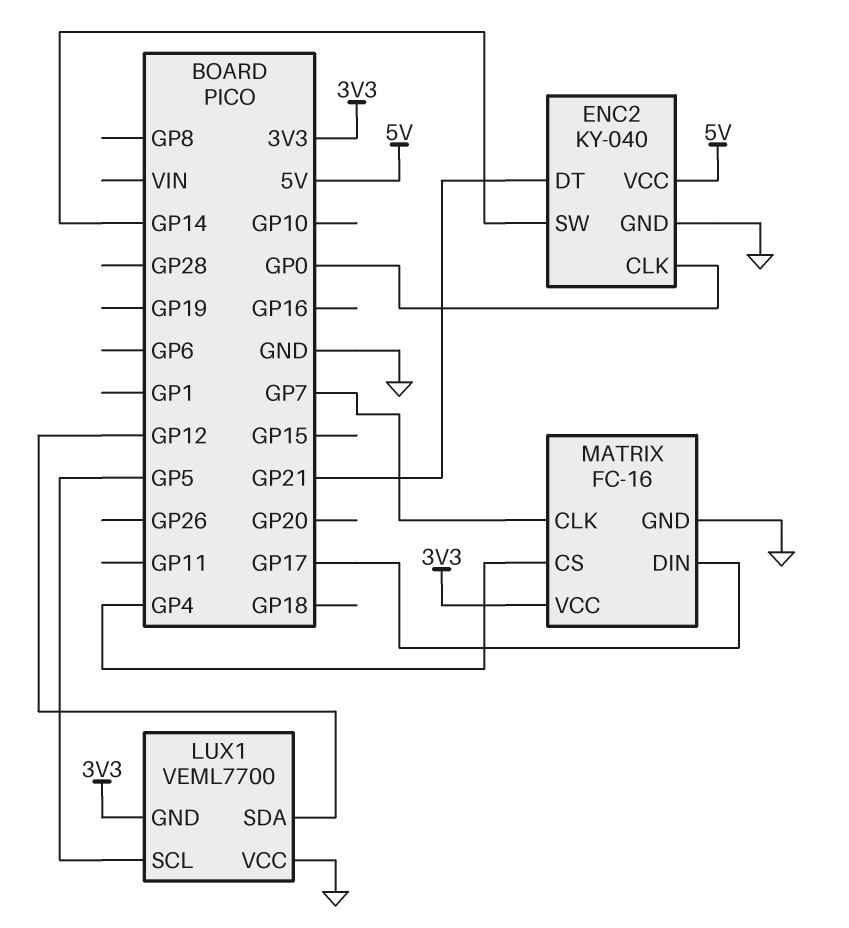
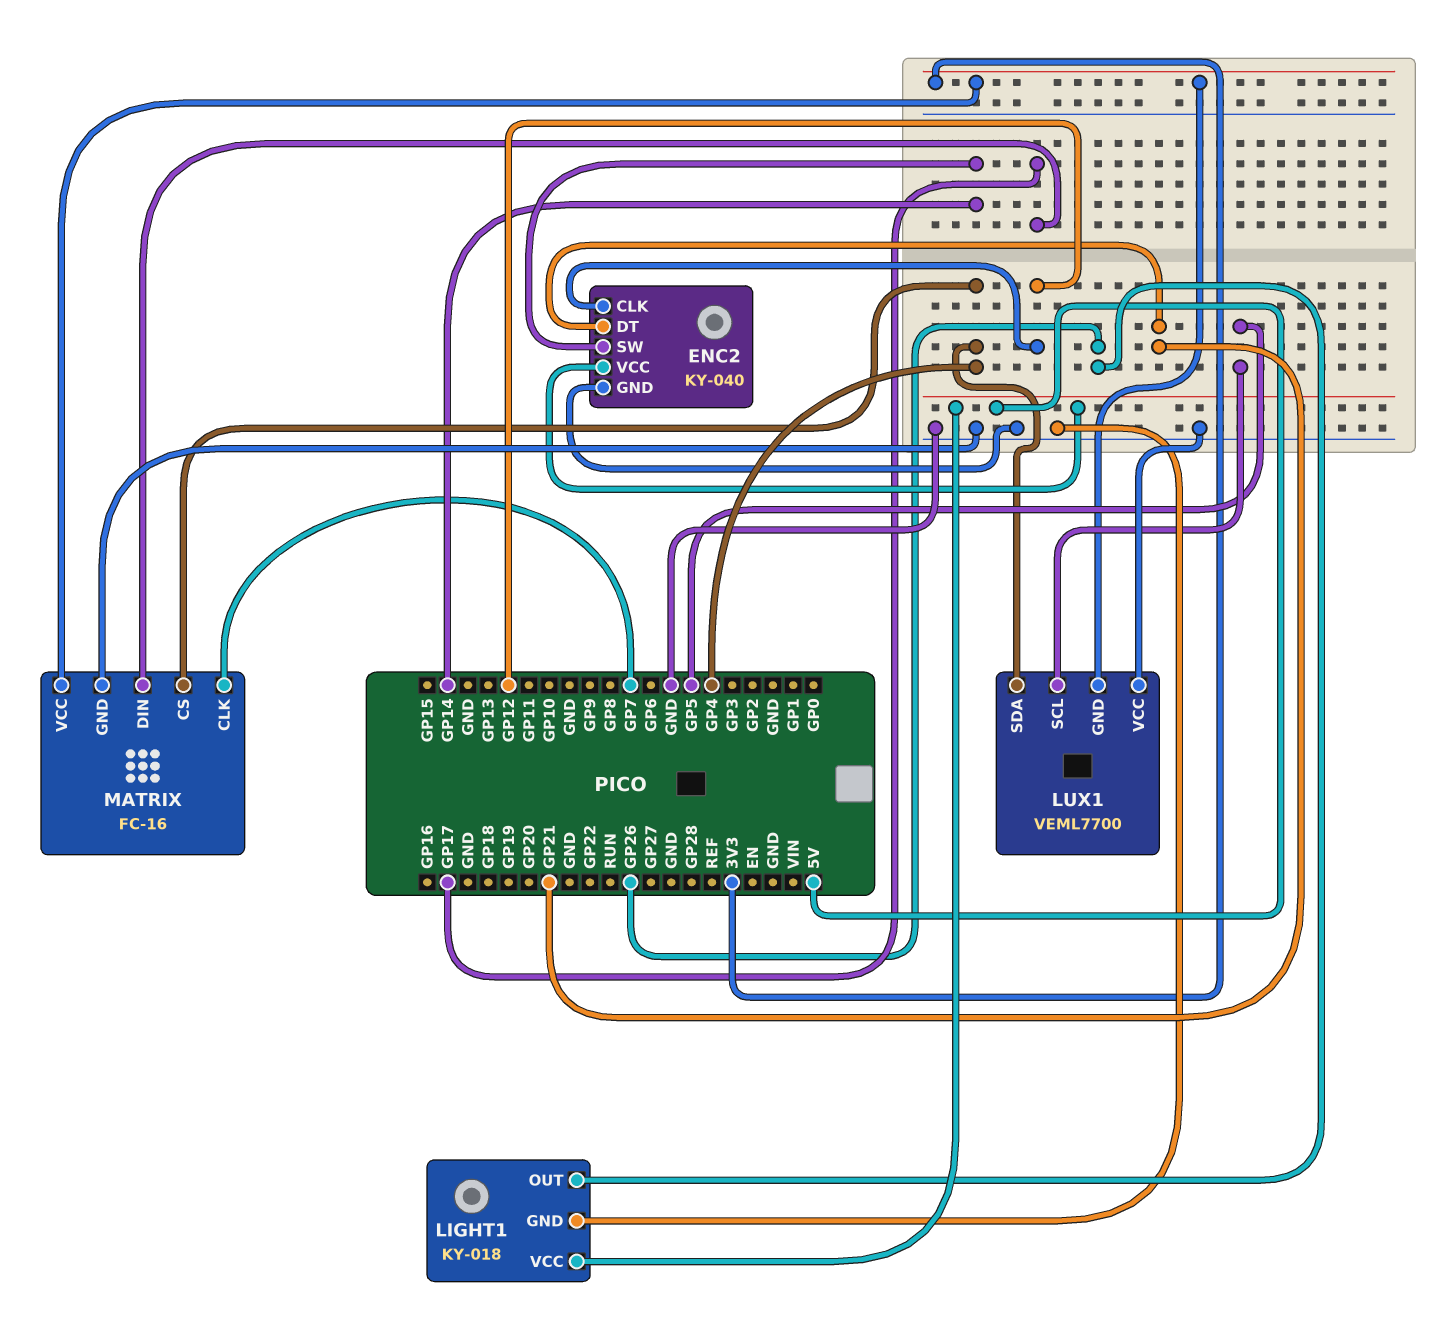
ENC2 pin CLK: GP0 -> GP12
LIGHT1: none -> KY-018
LIGHT1 pin GND: none -> GND
LIGHT1 pin OUT: none -> GP26
LIGHT1 pin VCC: none -> 5V
LUX1 pin SDA: GP12 -> GP4

